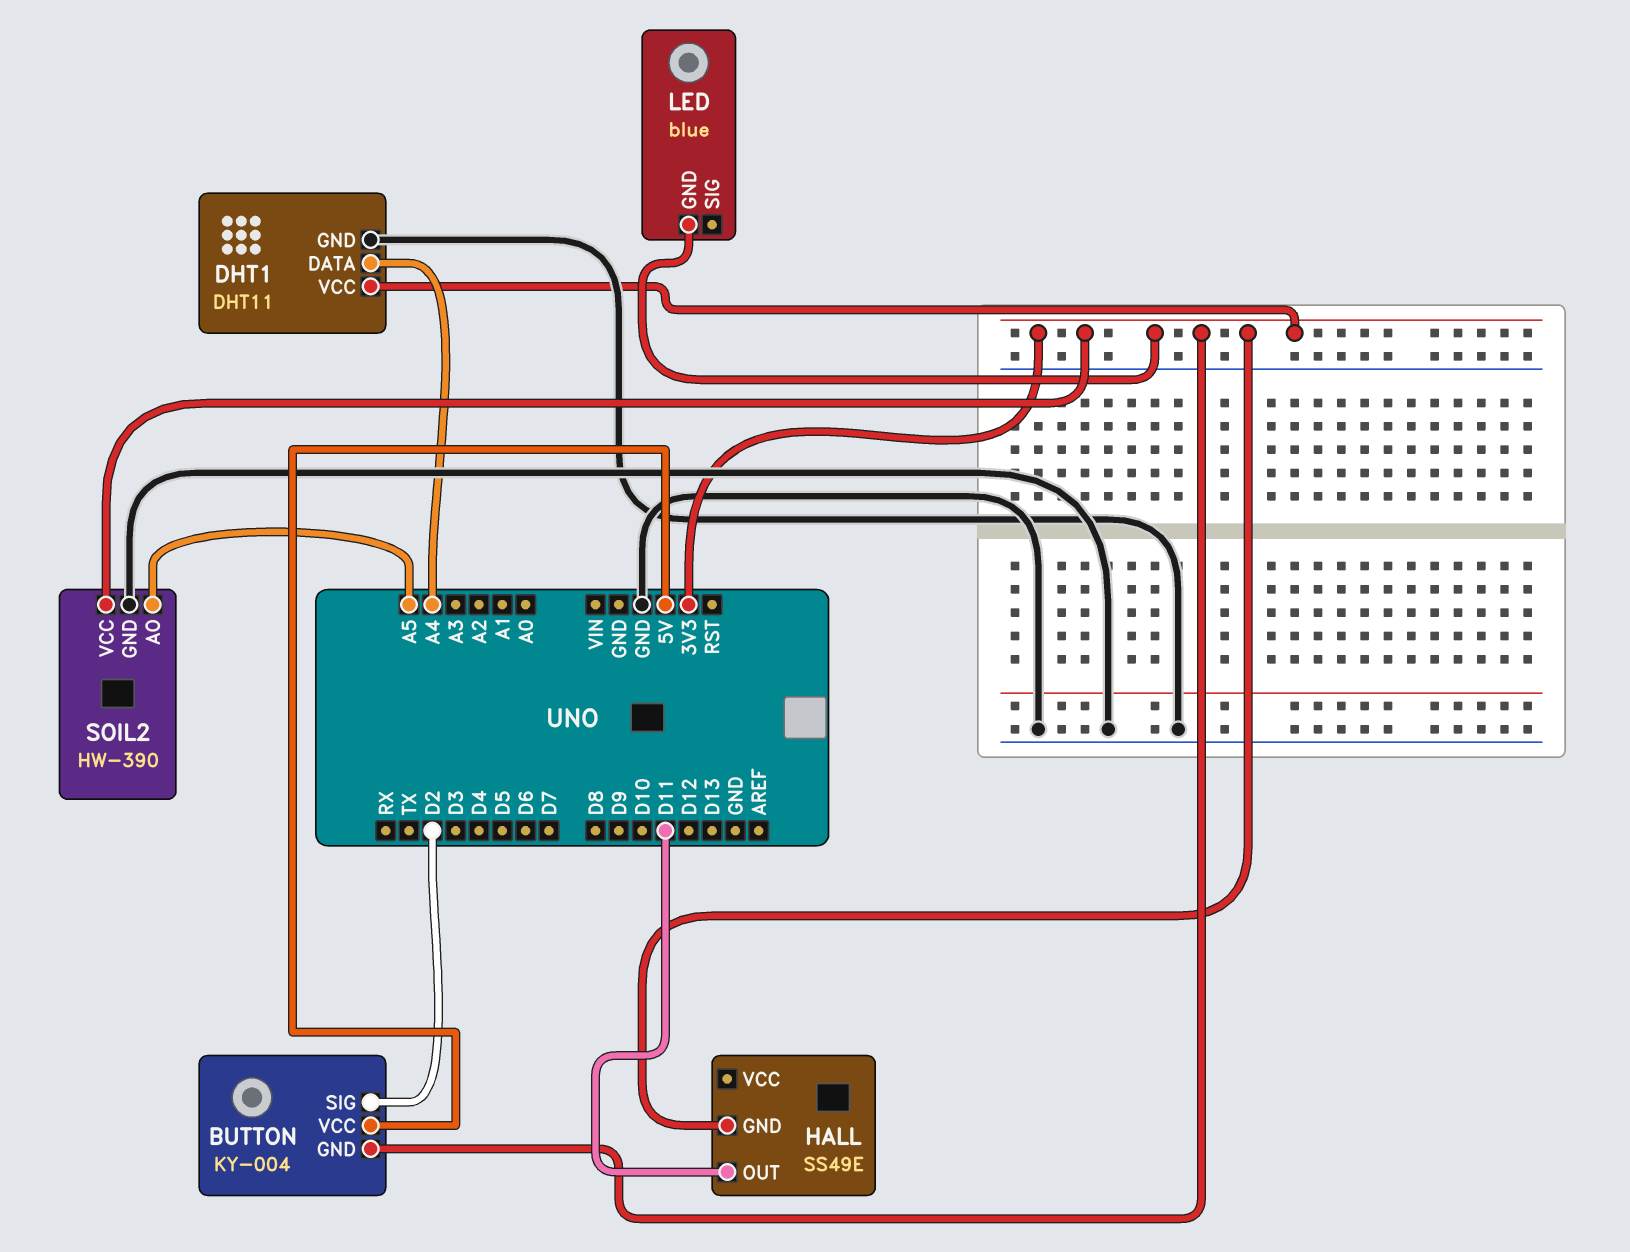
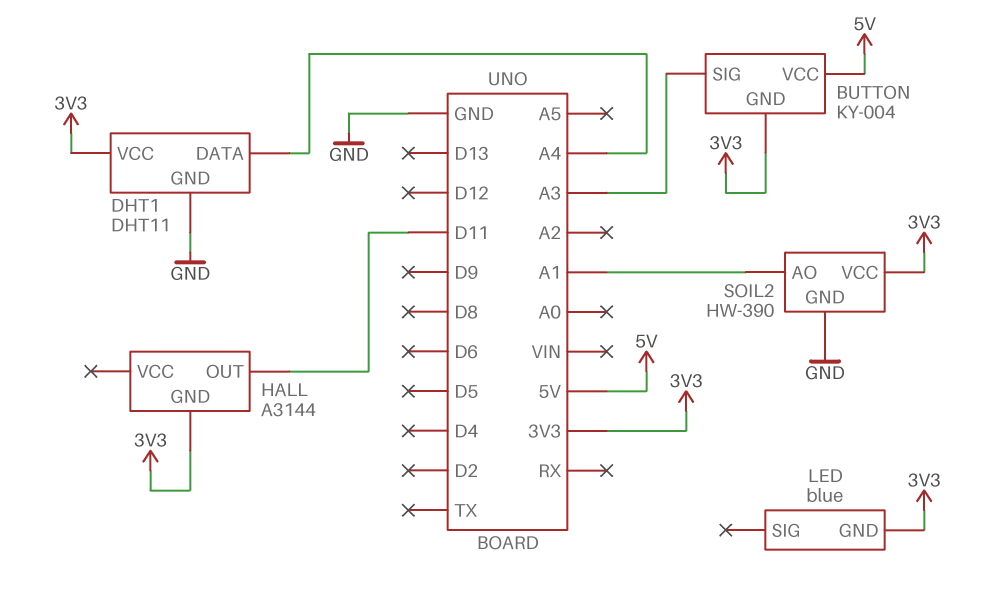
BUTTON pin SIG: D2 -> A3
HALL: SS49E -> A3144
SOIL2 pin AO: A5 -> A1

